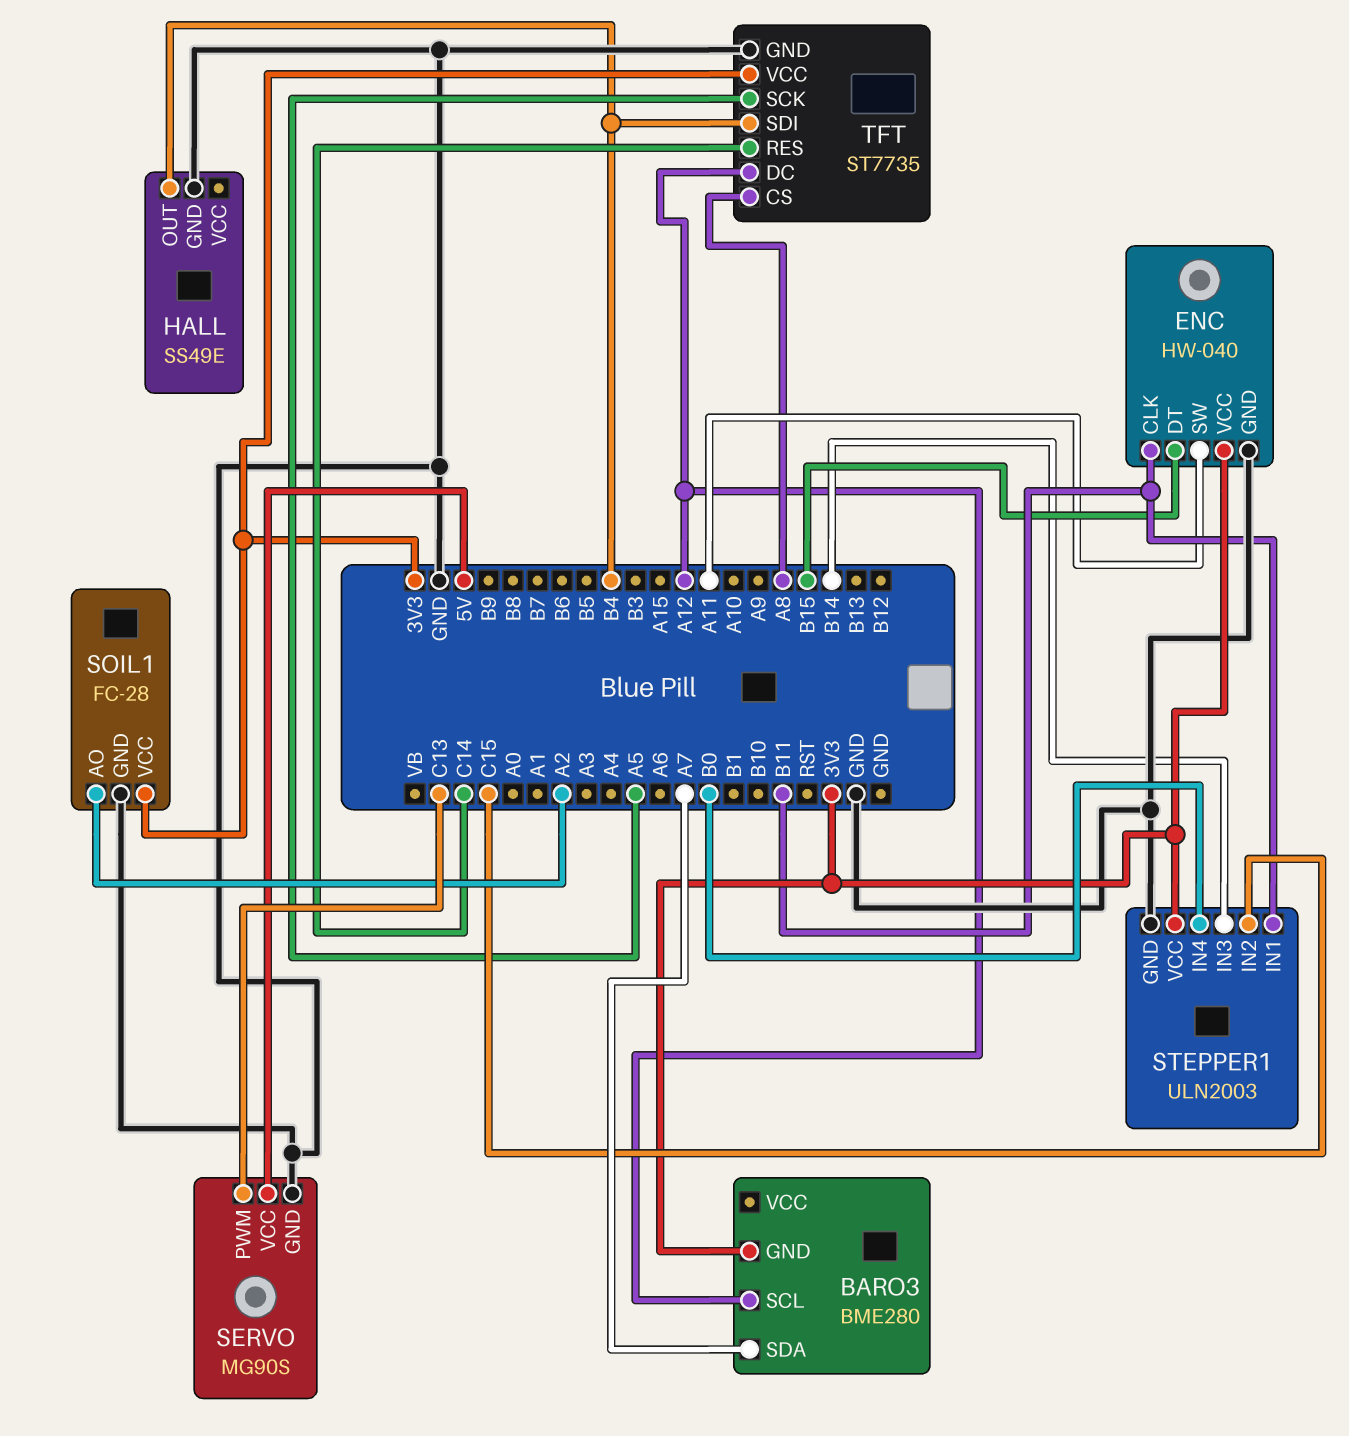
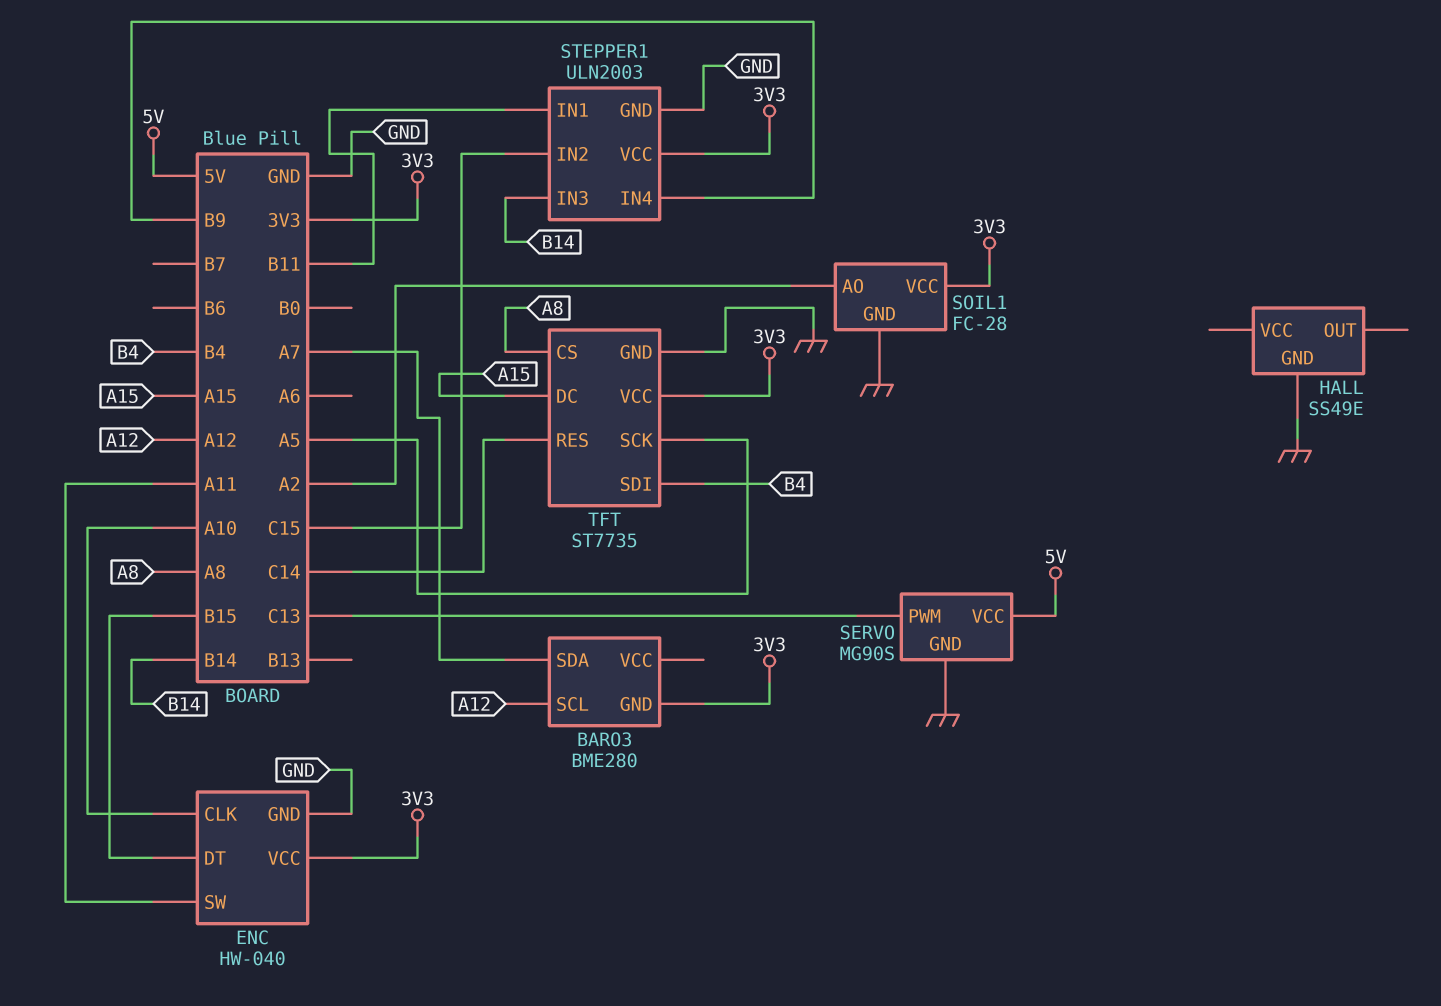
ENC pin CLK: B11 -> A10
HALL pin OUT: B4 -> none
STEPPER1 pin IN4: B0 -> B9
TFT pin DC: A12 -> A15

